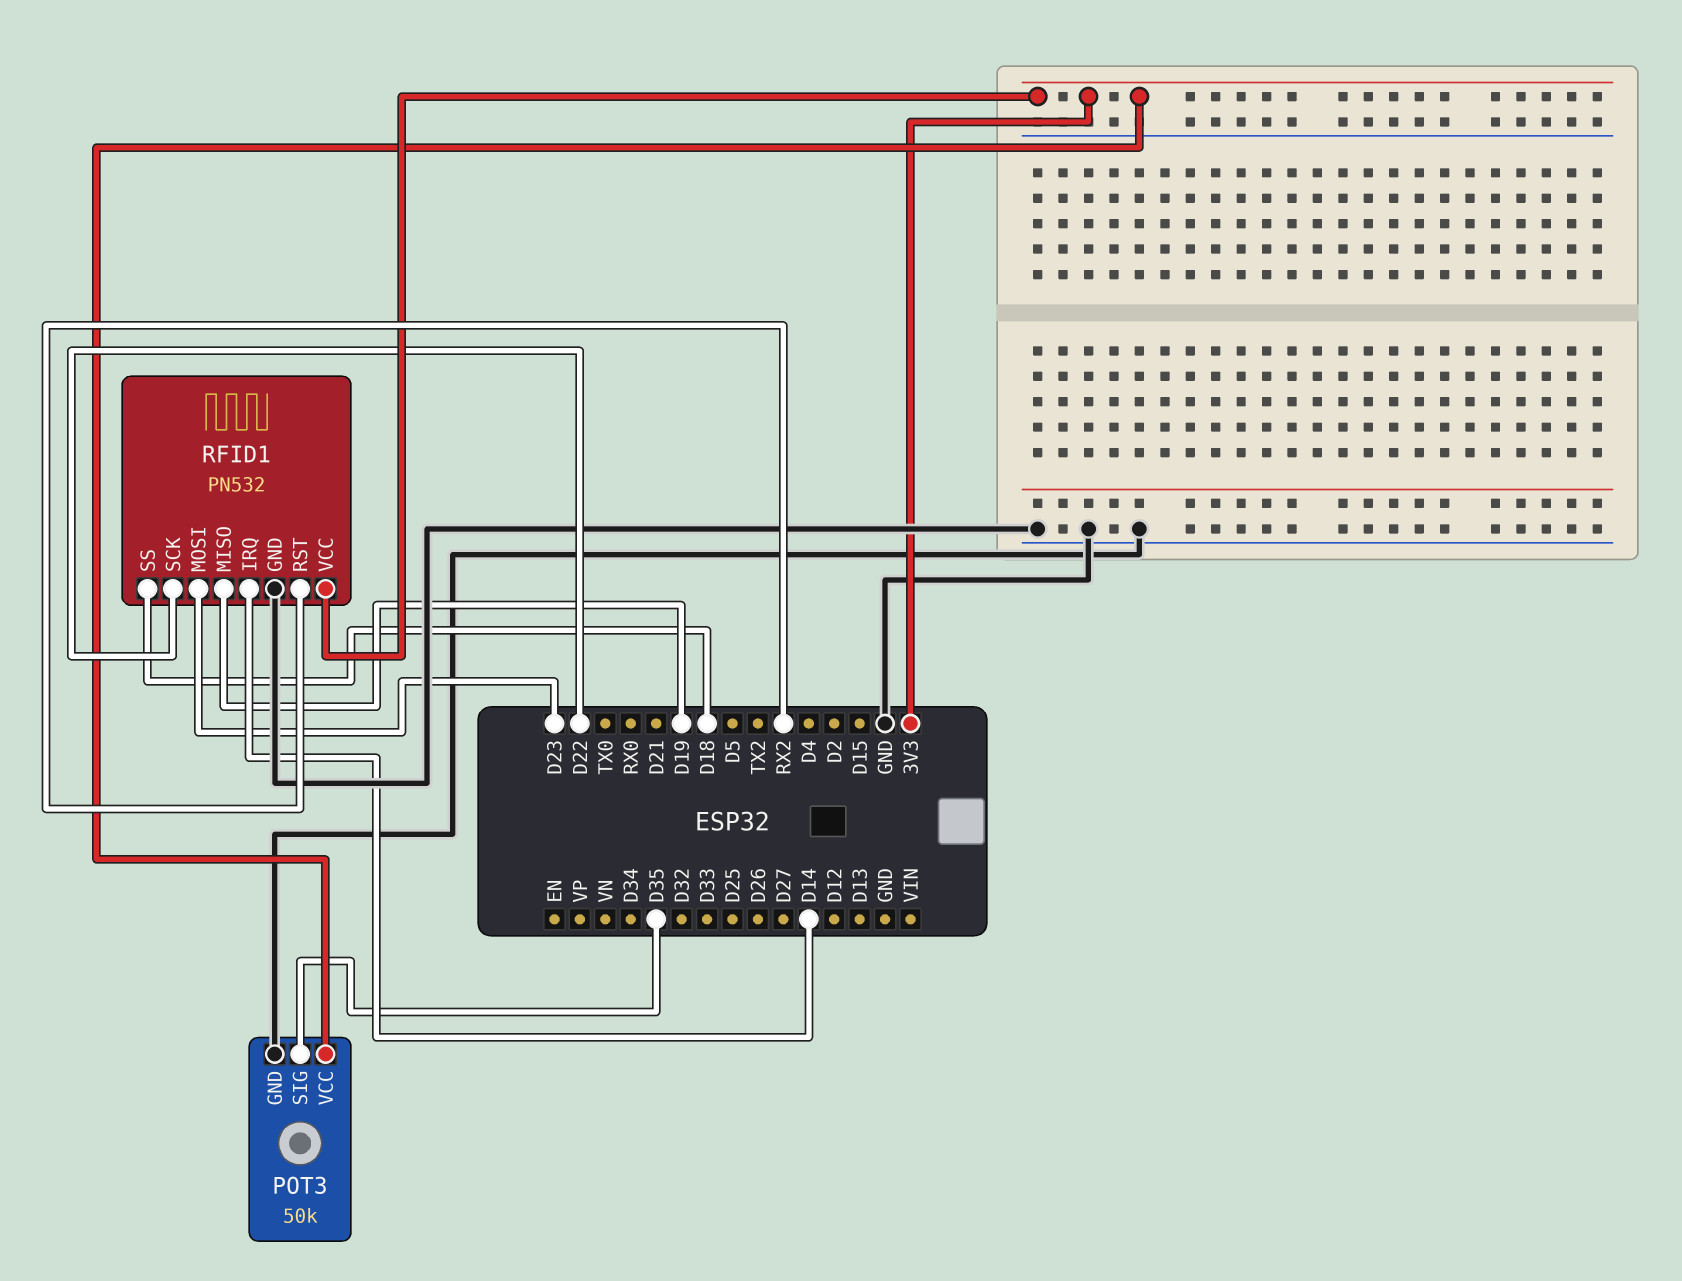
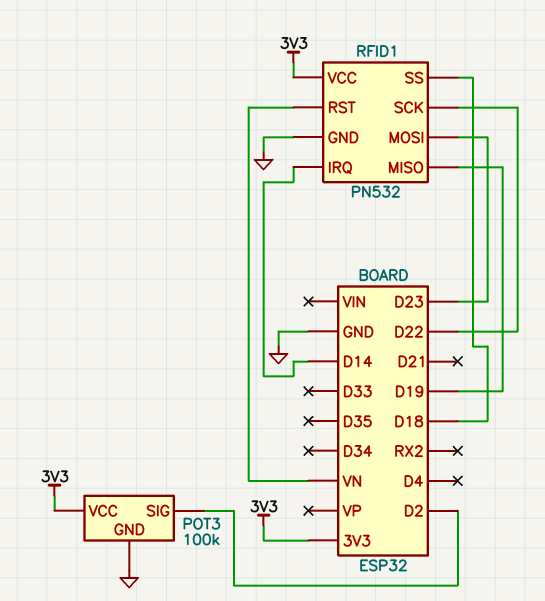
POT3: 50k -> 100k
POT3 pin SIG: D35 -> D2
RFID1 pin RST: RX2 -> VN

